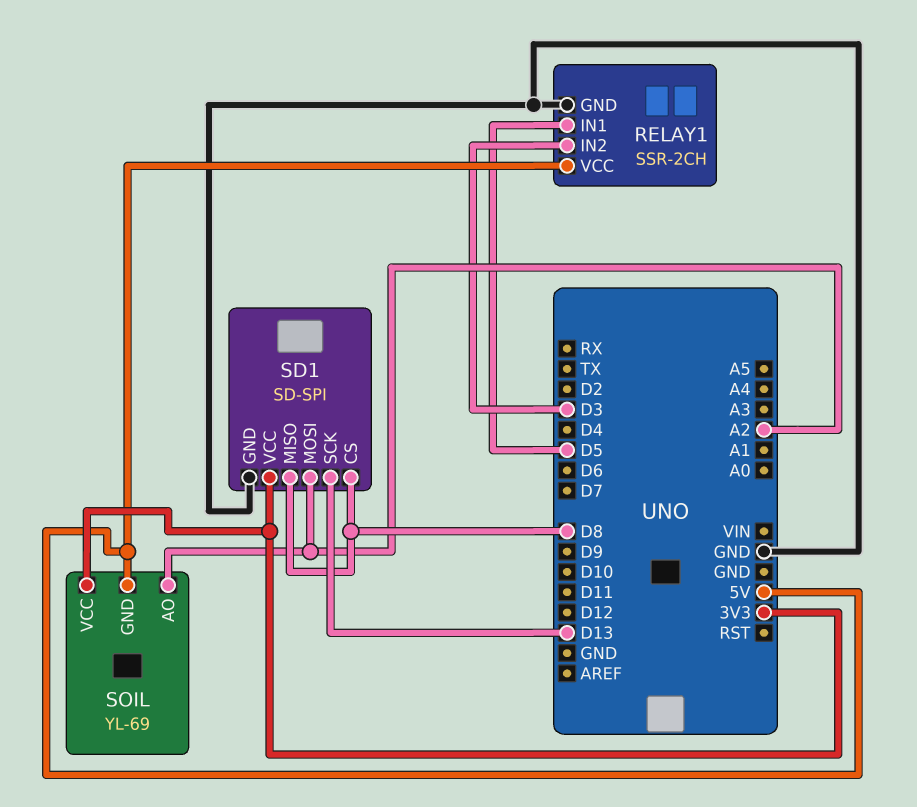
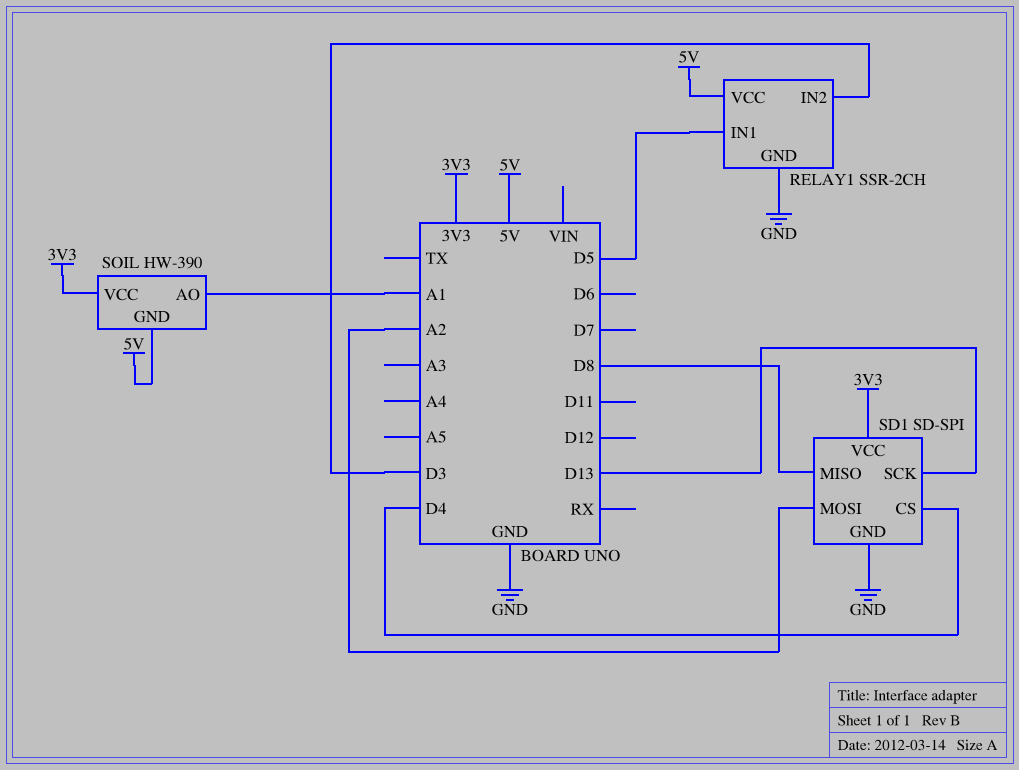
SD1 pin CS: D8 -> D4
SOIL: YL-69 -> HW-390
SOIL pin AO: A2 -> A1

